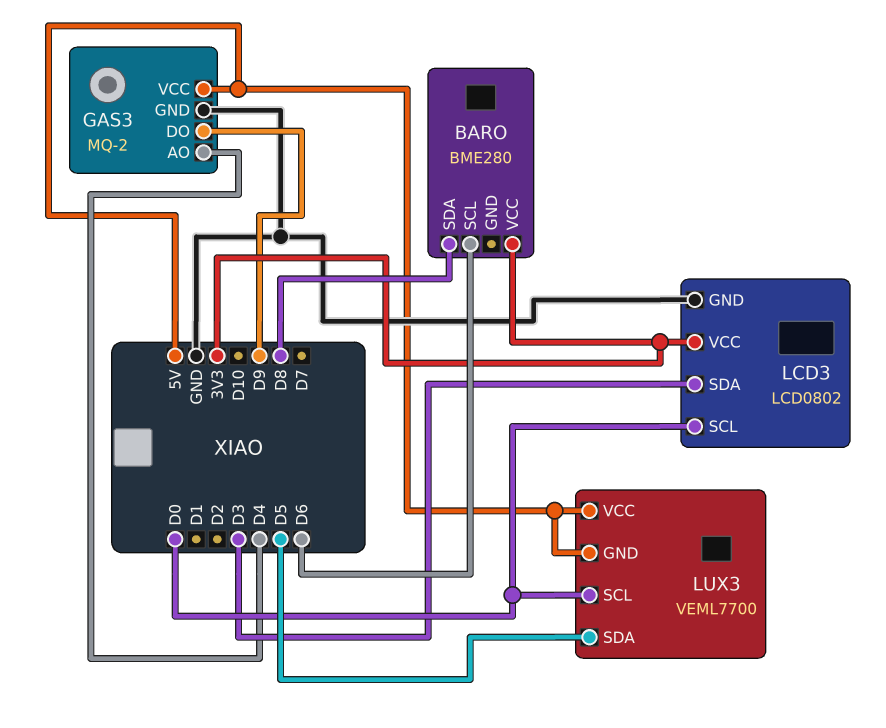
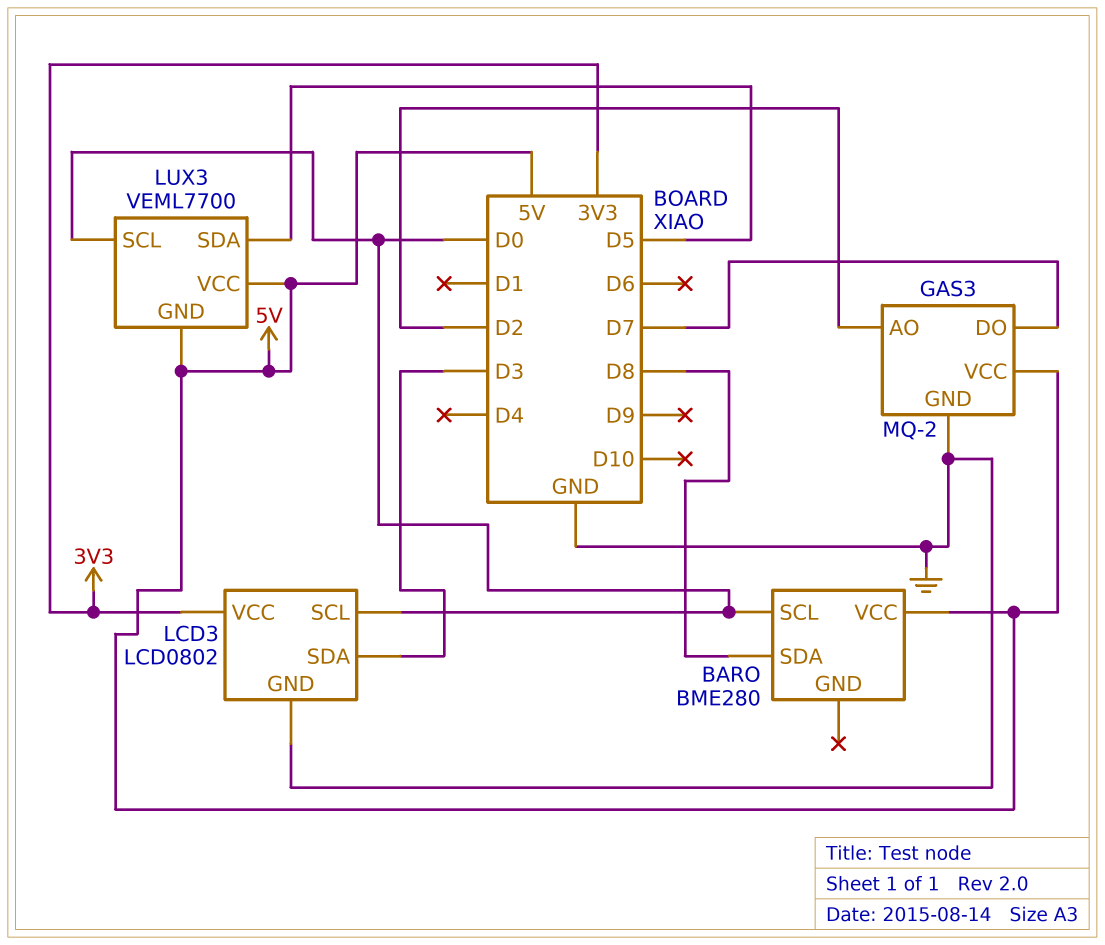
BARO pin SCL: D6 -> D0
BARO pin VCC: 3V3 -> 5V
GAS3 pin AO: D4 -> D2
GAS3 pin DO: D9 -> D7

